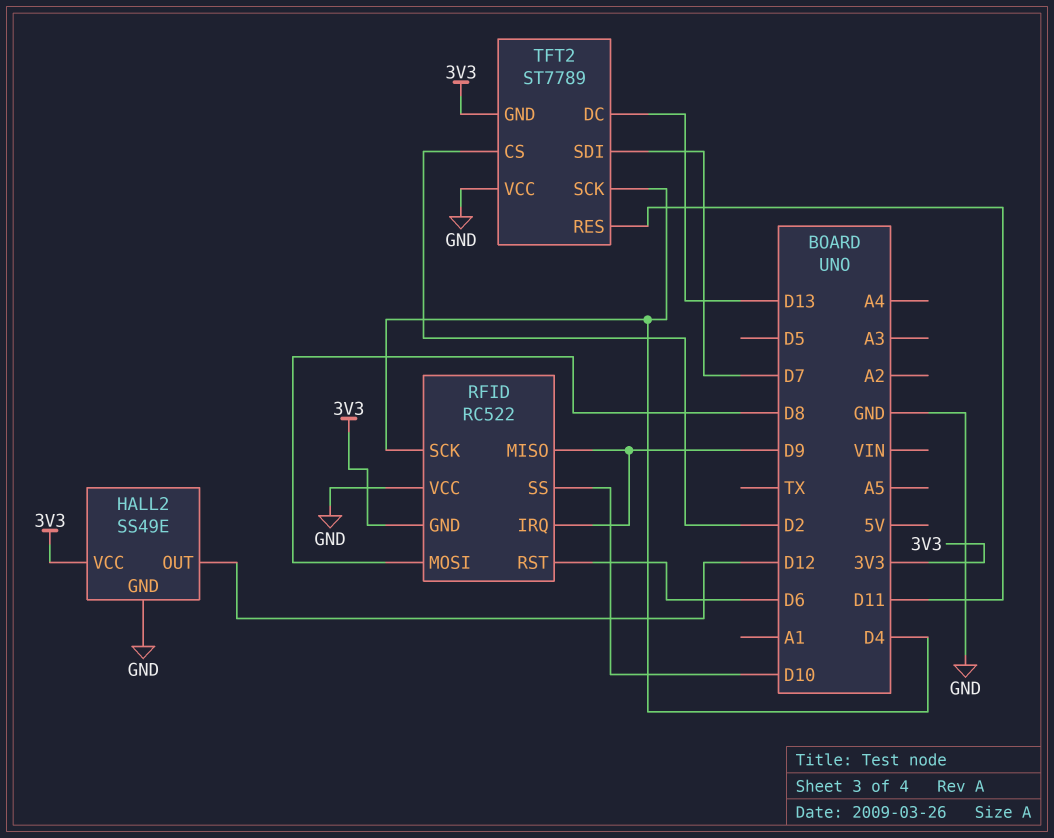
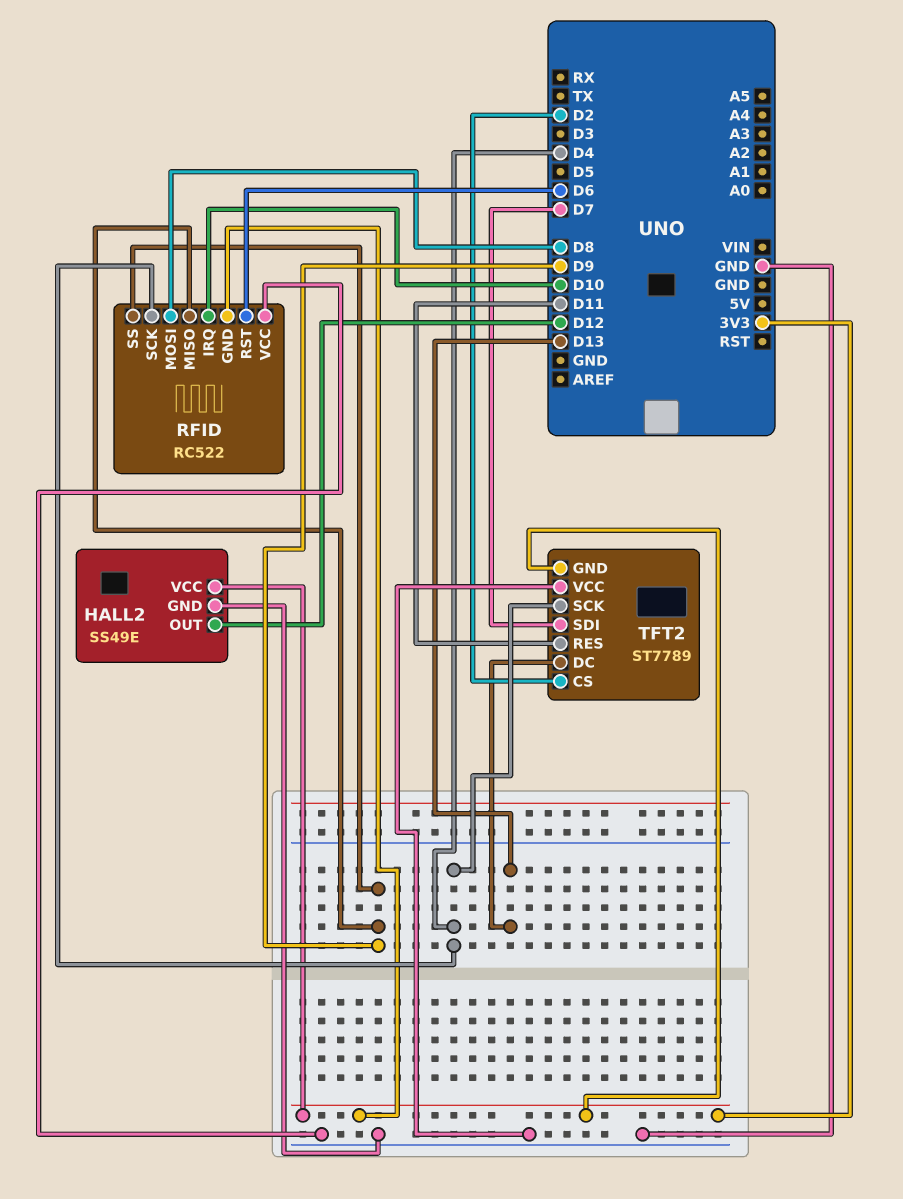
RFID pin IRQ: D9 -> D10
RFID pin SS: D10 -> D9

